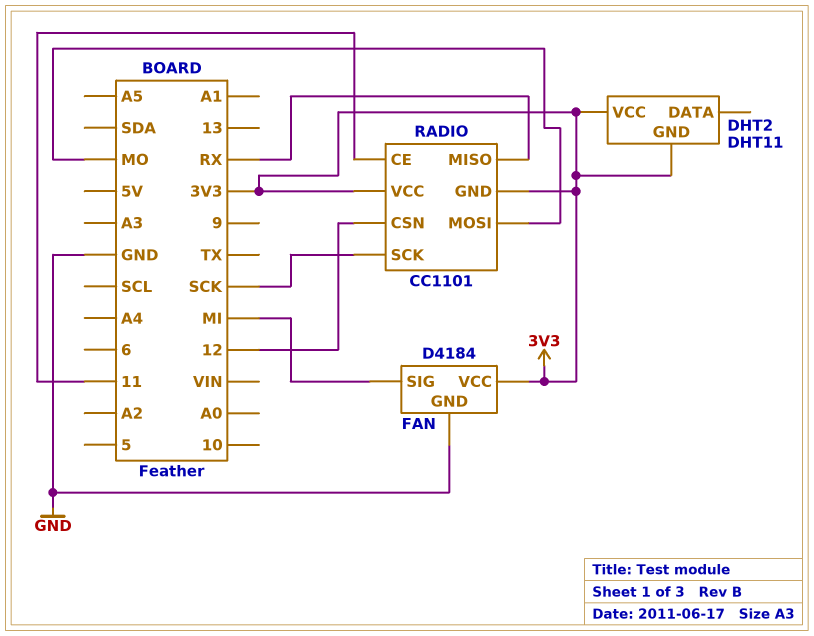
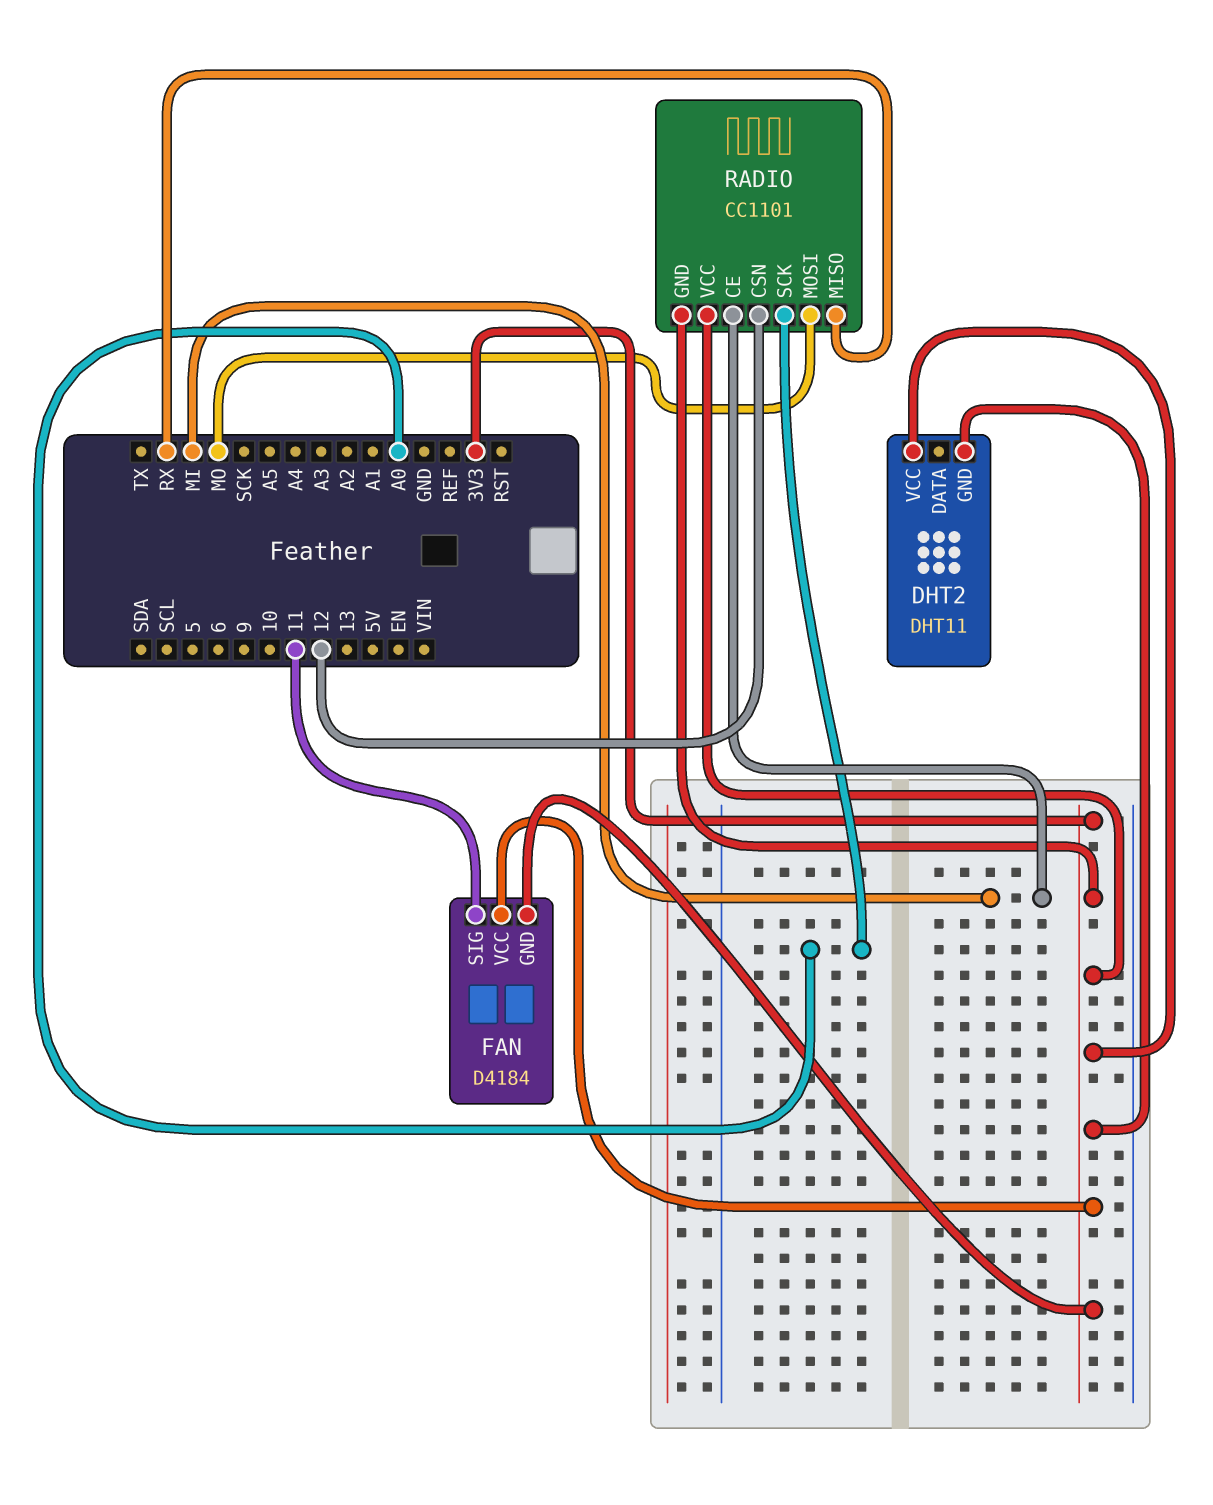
FAN pin GND: GND -> 3V3
FAN pin SIG: MI -> 11
RADIO pin CE: 11 -> MI
RADIO pin SCK: SCK -> A0

